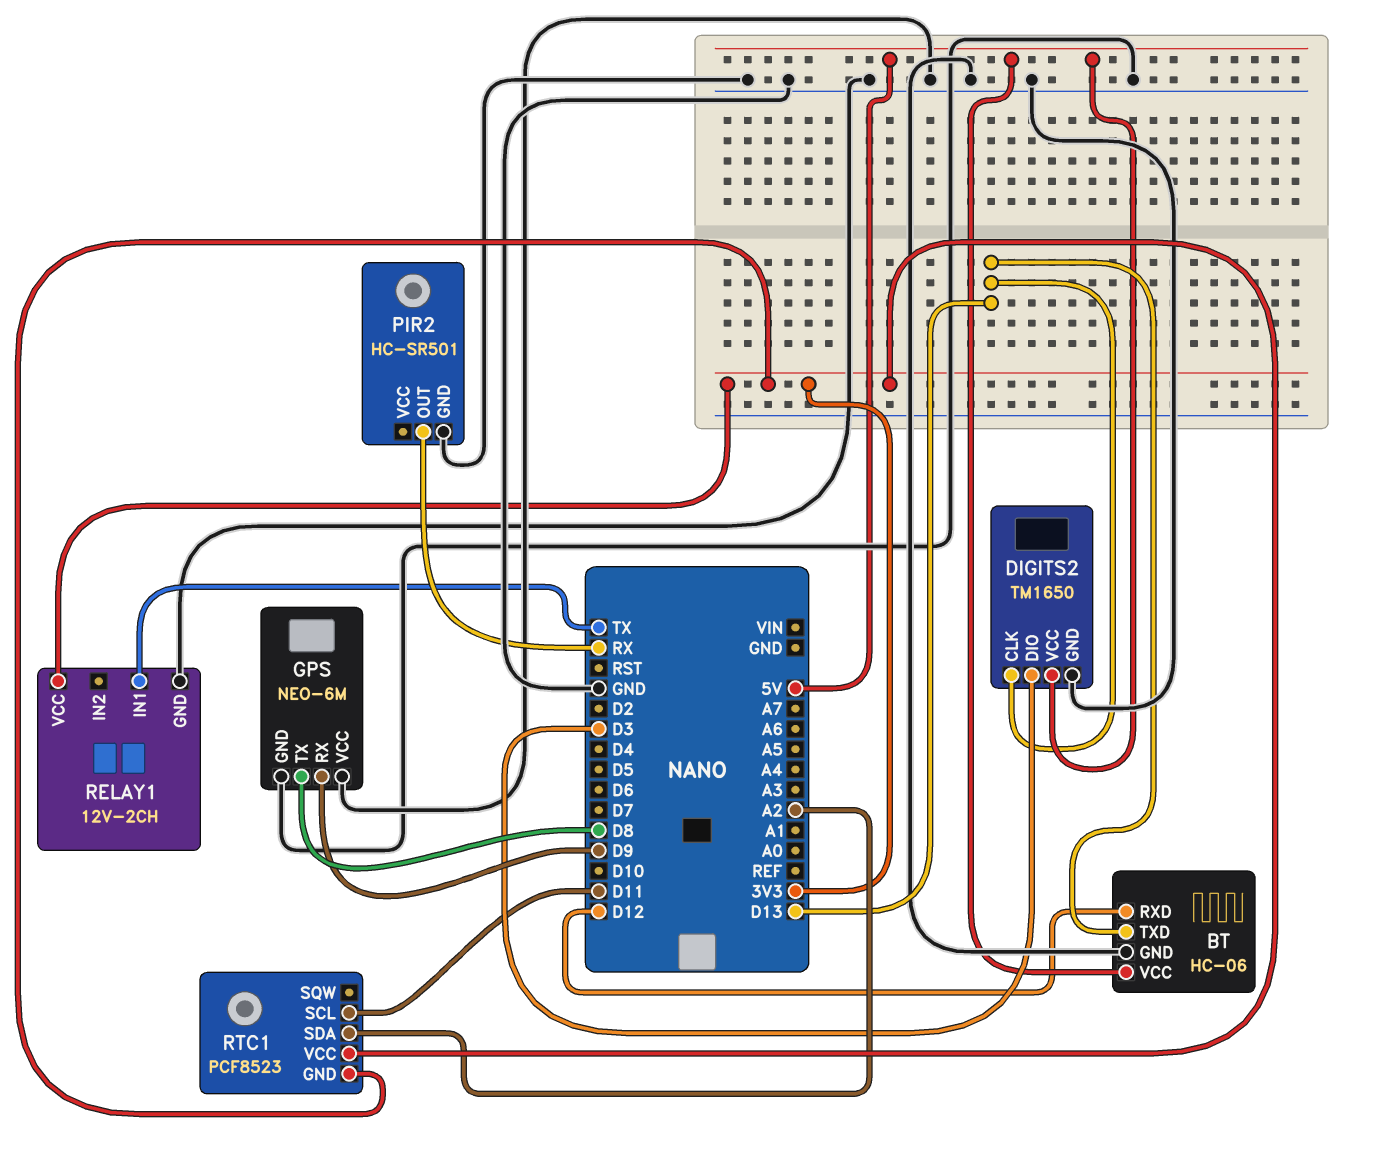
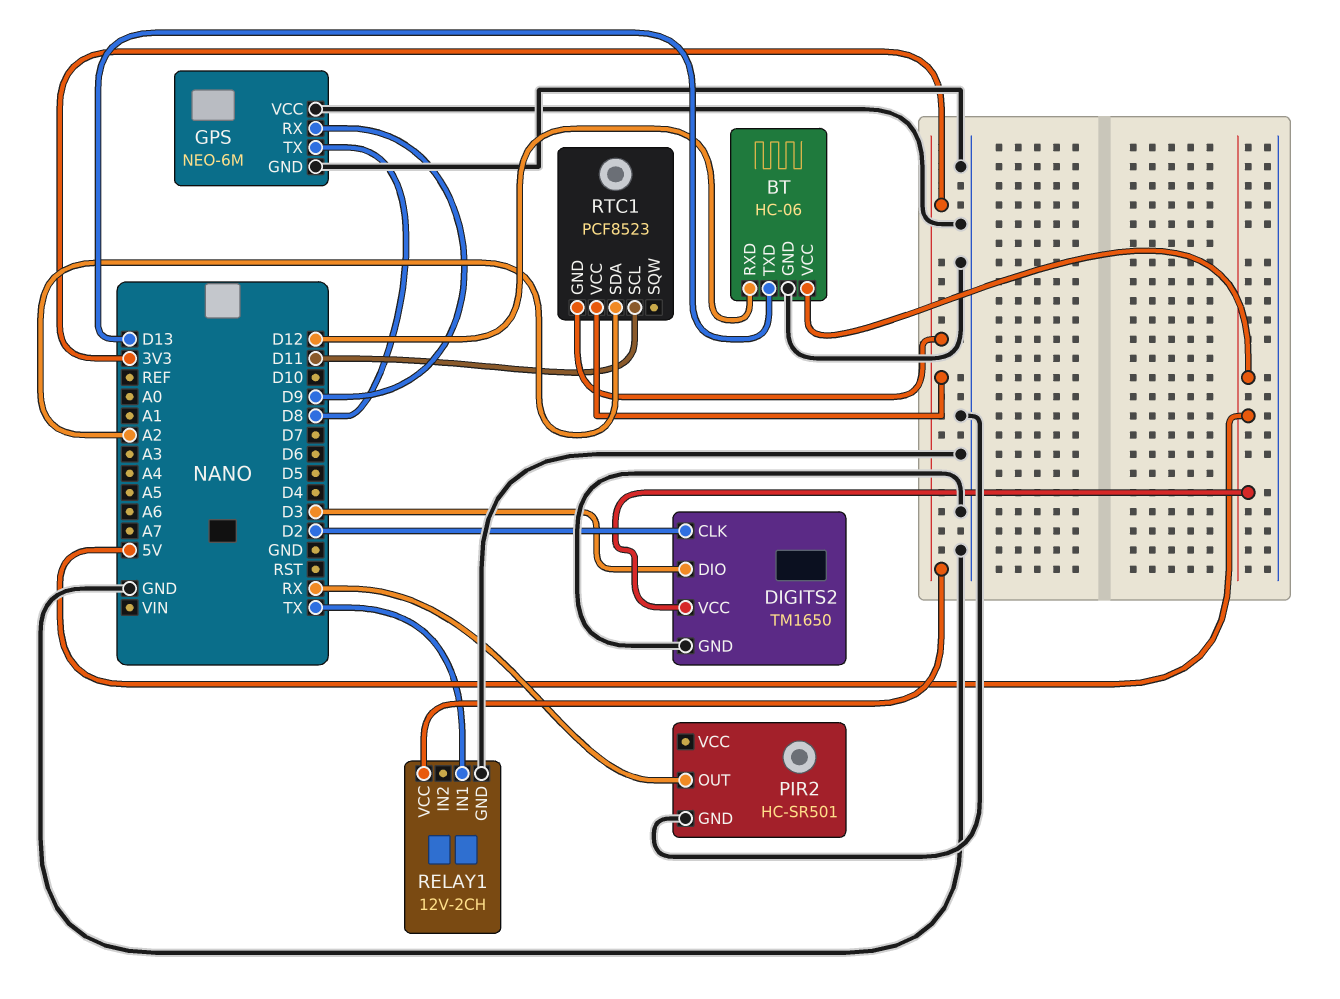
DIGITS2 pin CLK: D13 -> D2

